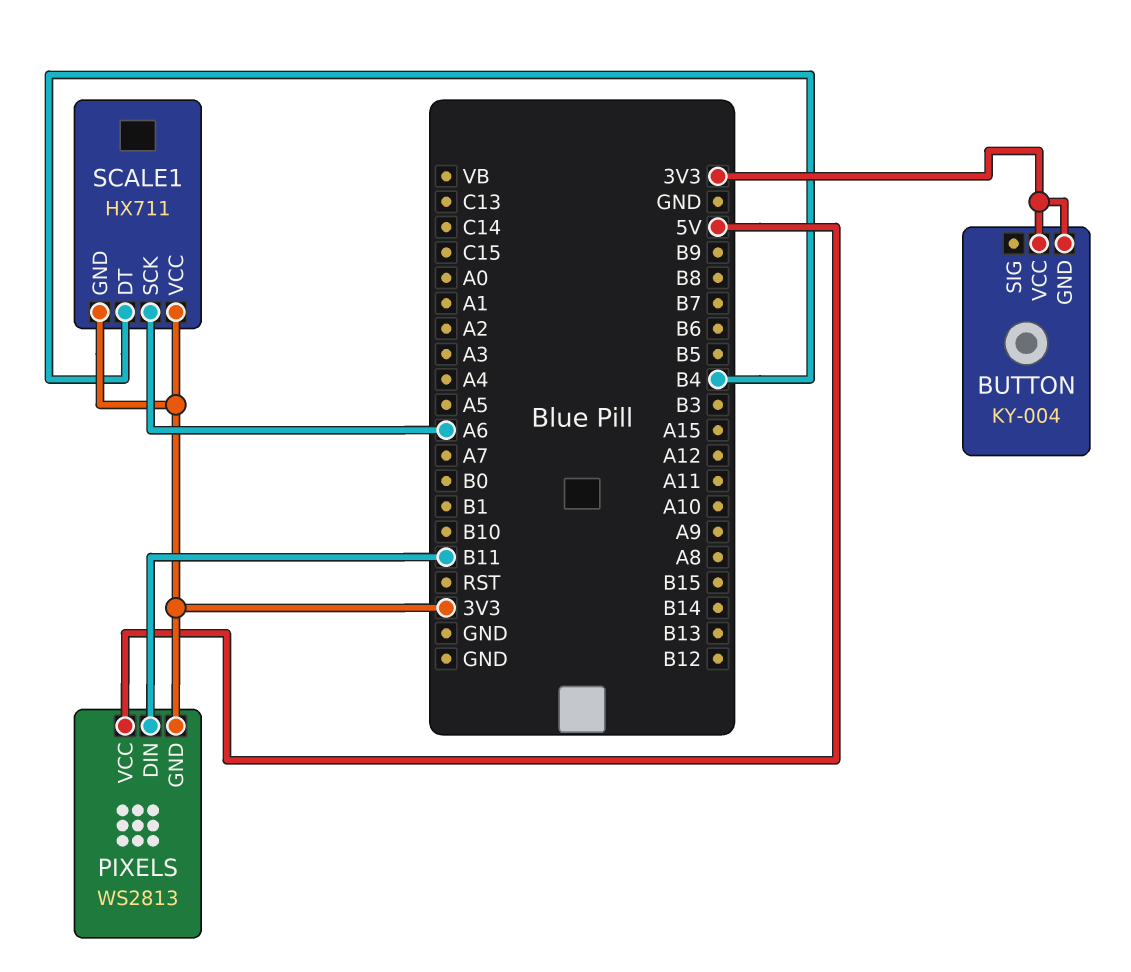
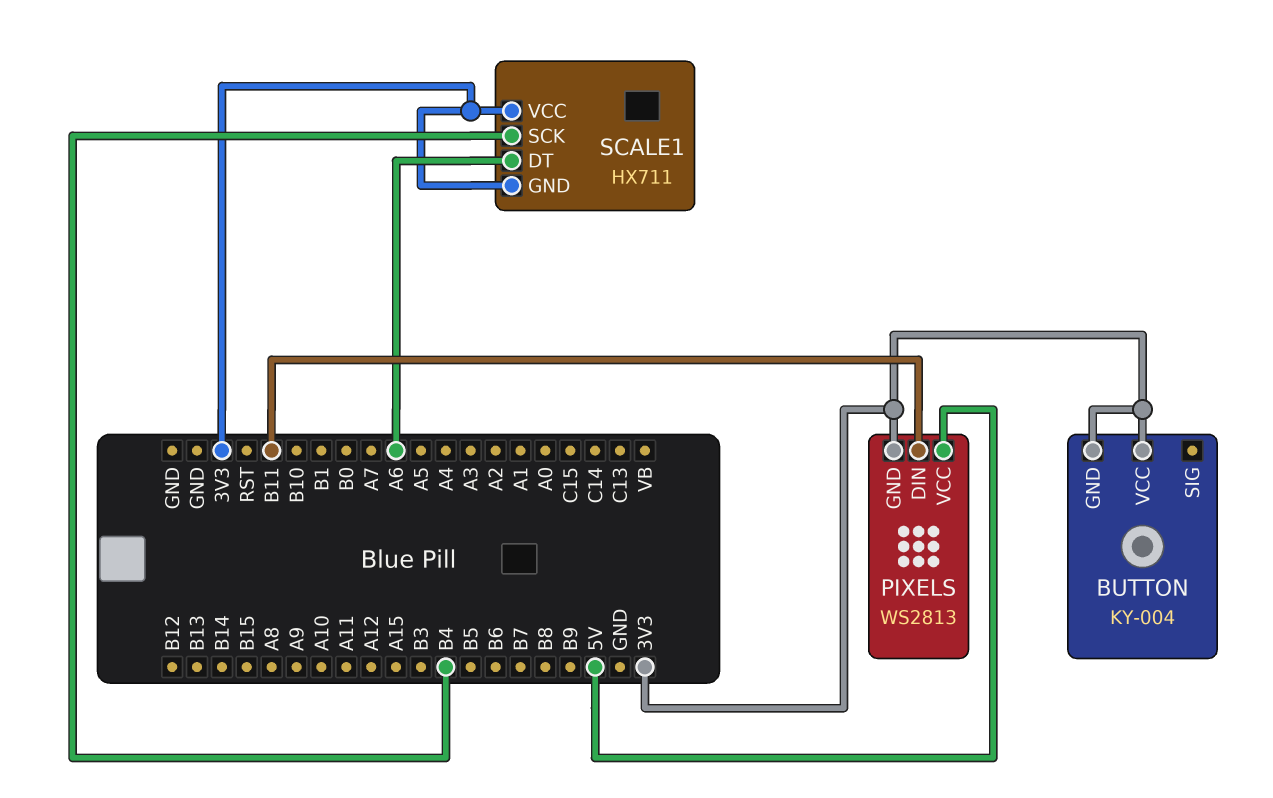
SCALE1 pin DT: B4 -> A6
SCALE1 pin SCK: A6 -> B4

